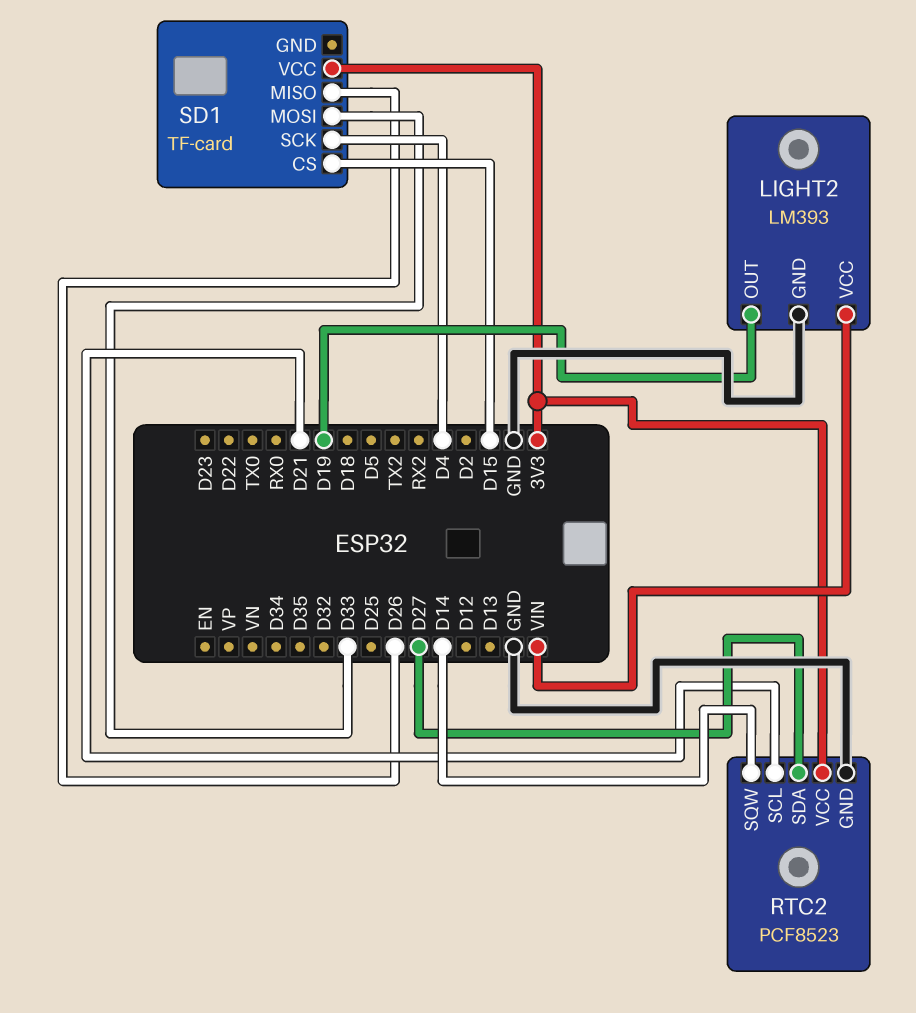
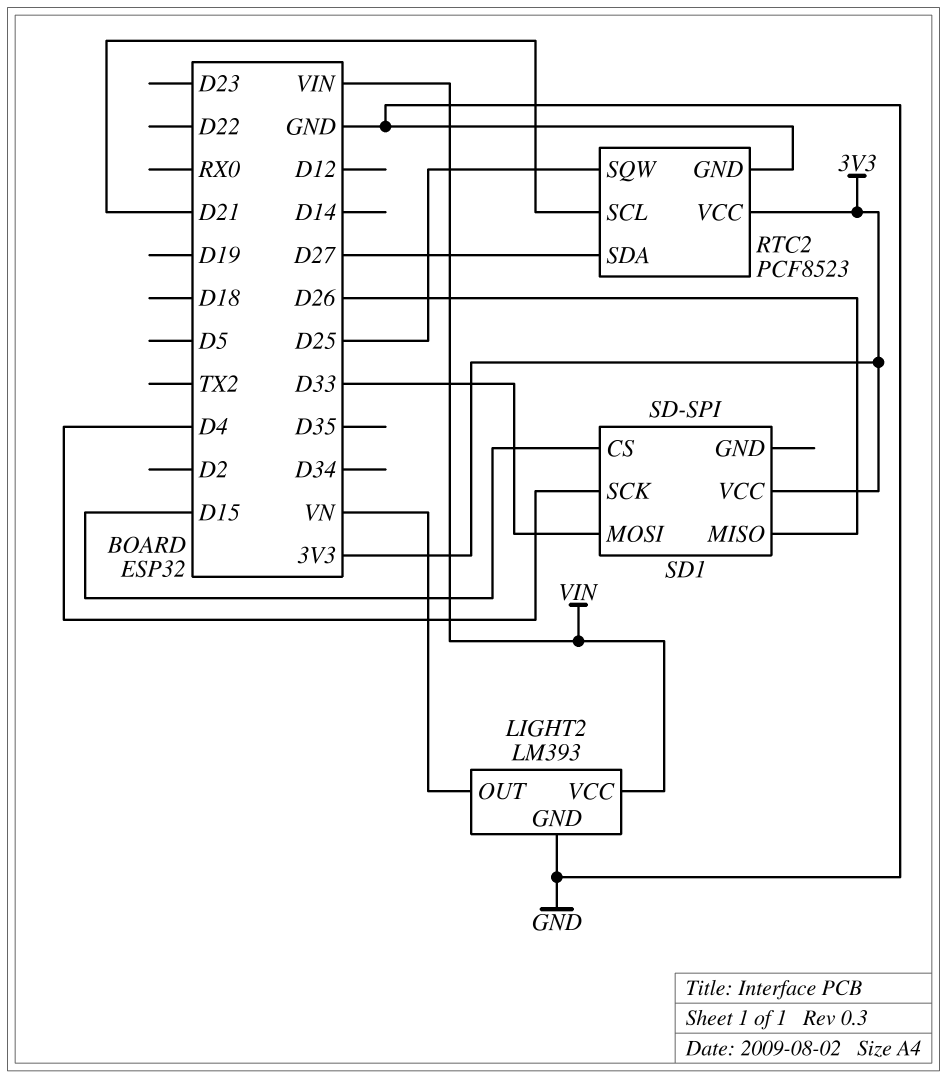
LIGHT2 pin OUT: D19 -> VN
RTC2 pin SQW: D14 -> D25
SD1: TF-card -> SD-SPI

